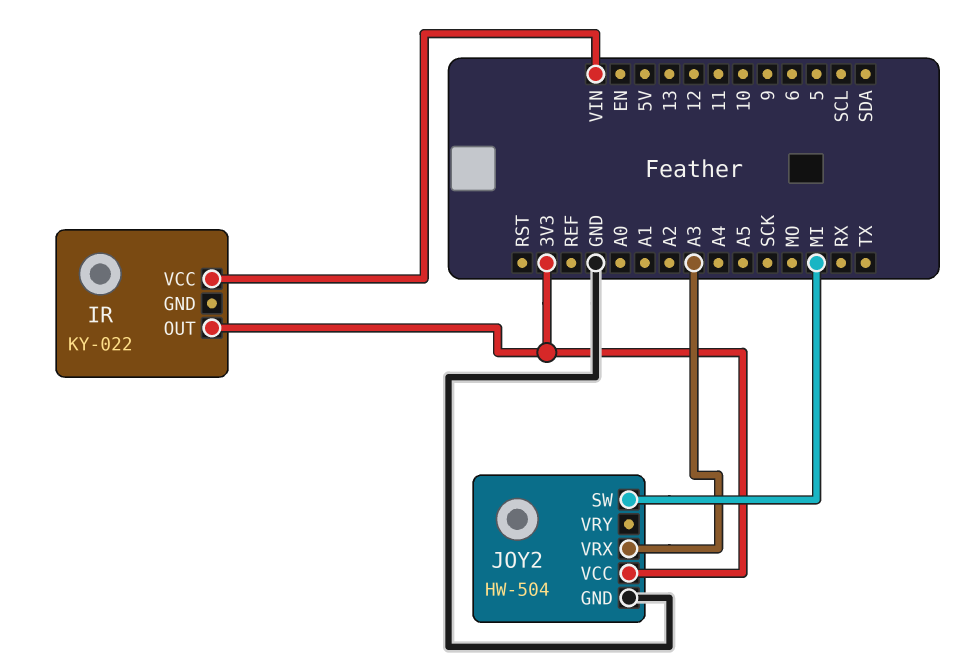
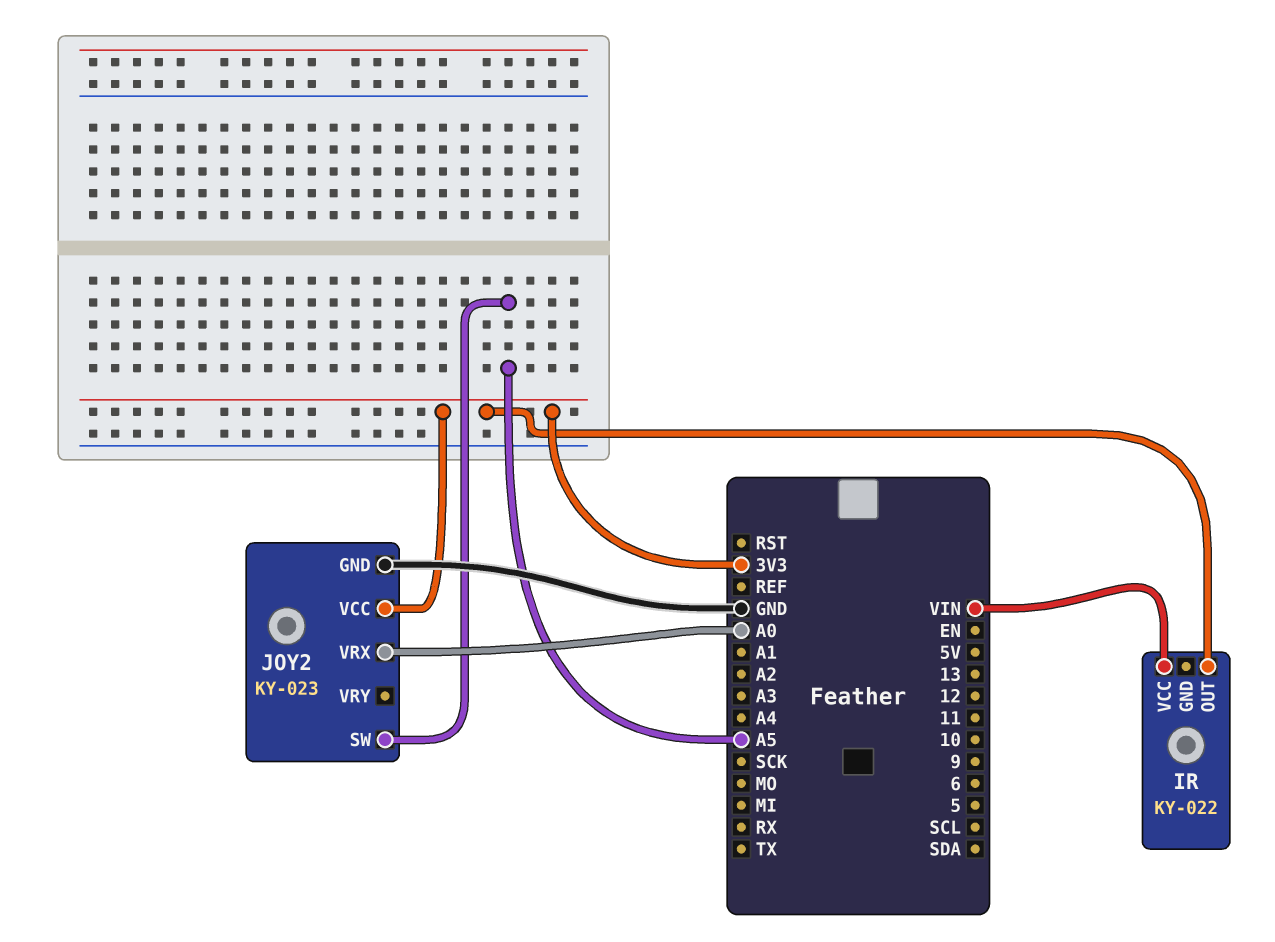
JOY2: HW-504 -> KY-023
JOY2 pin SW: MI -> A5
JOY2 pin VRX: A3 -> A0

